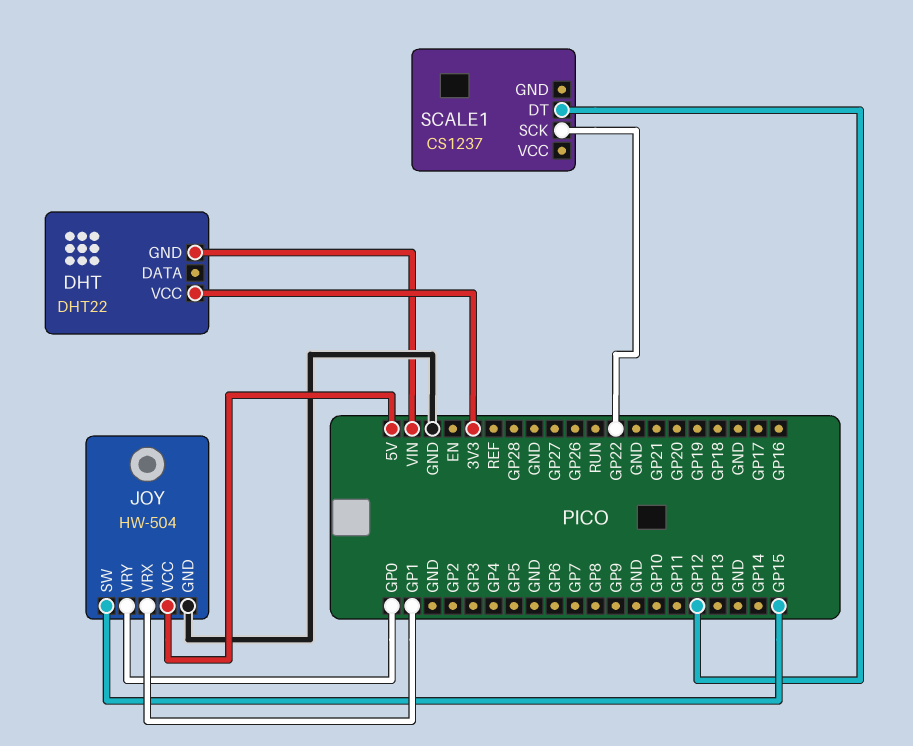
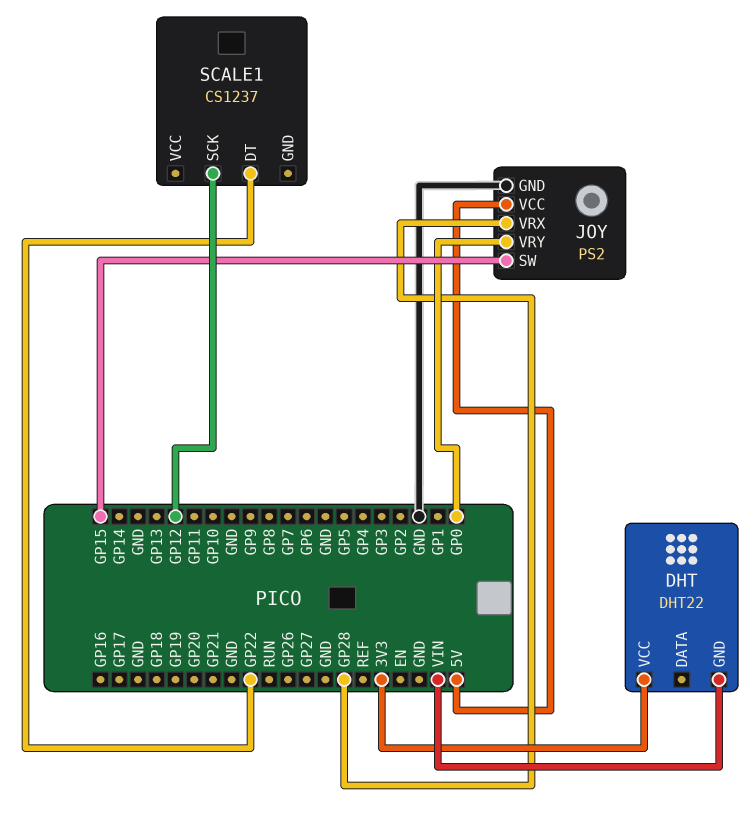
JOY: HW-504 -> PS2
JOY pin VRX: GP1 -> GP28
SCALE1 pin DT: GP12 -> GP22
SCALE1 pin SCK: GP22 -> GP12

